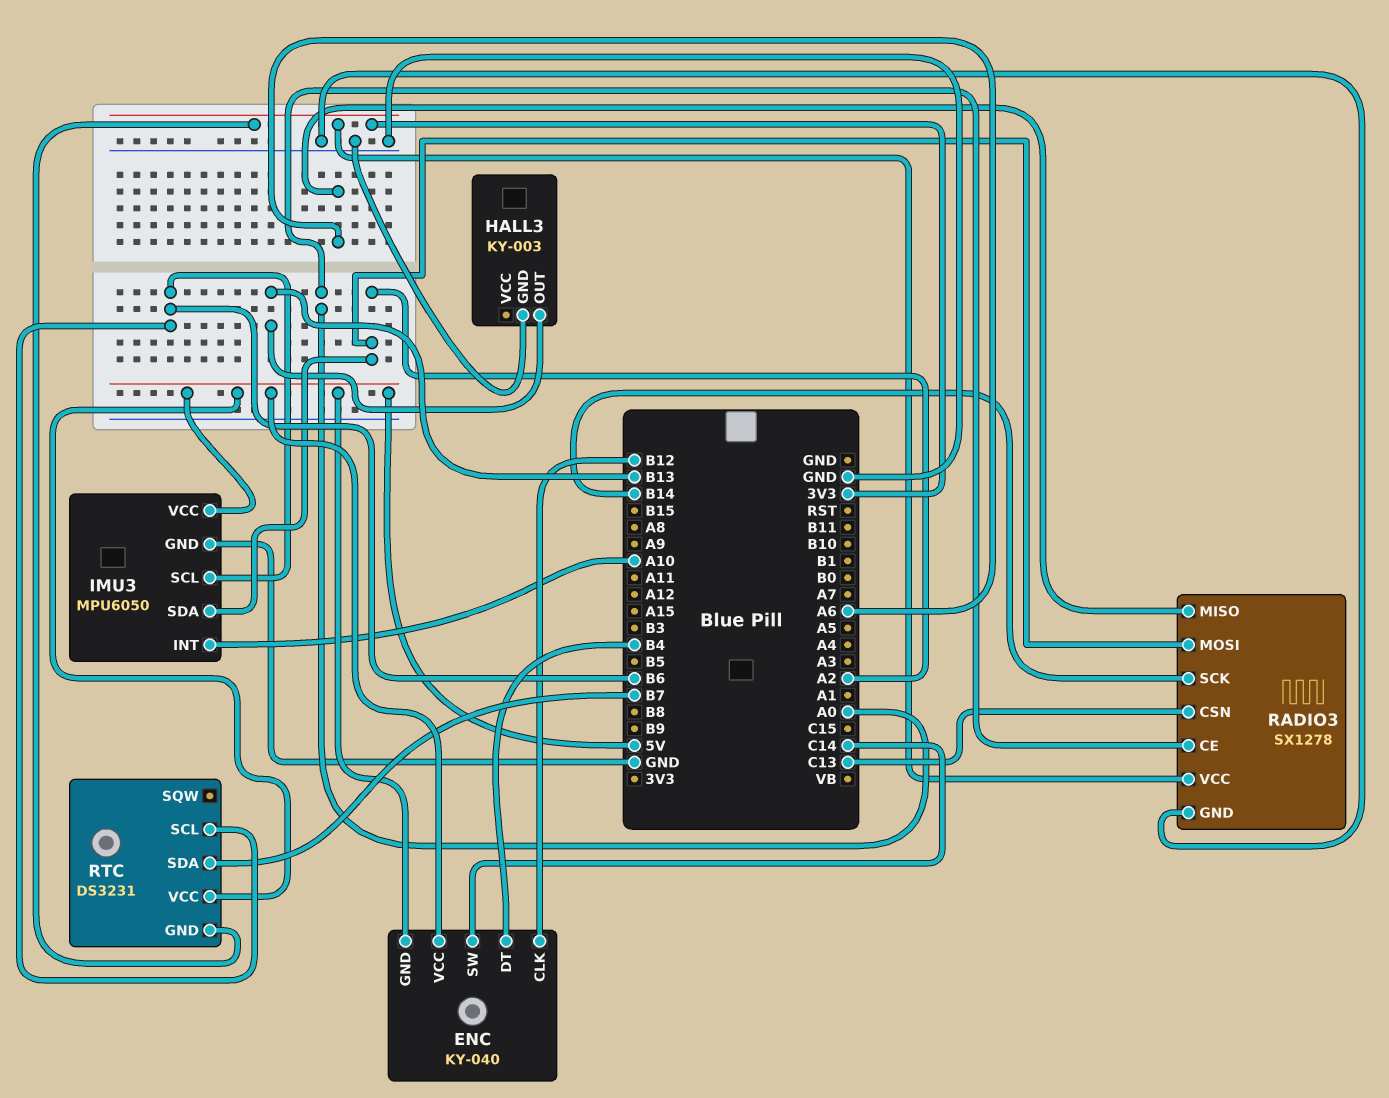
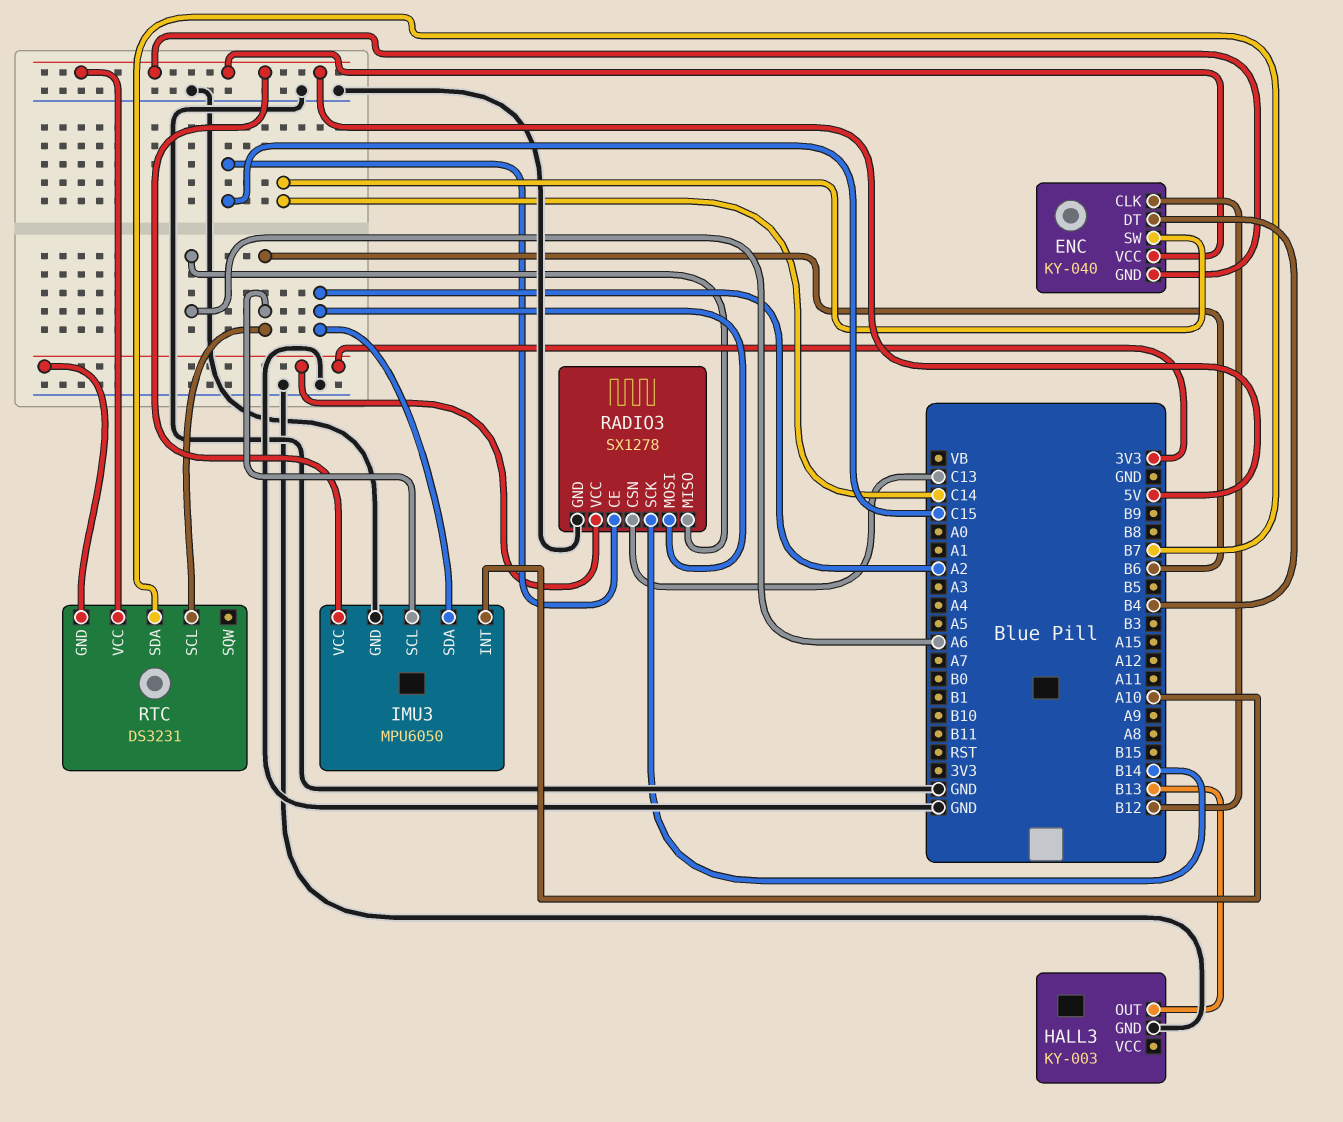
RADIO3 pin CE: A0 -> C15

